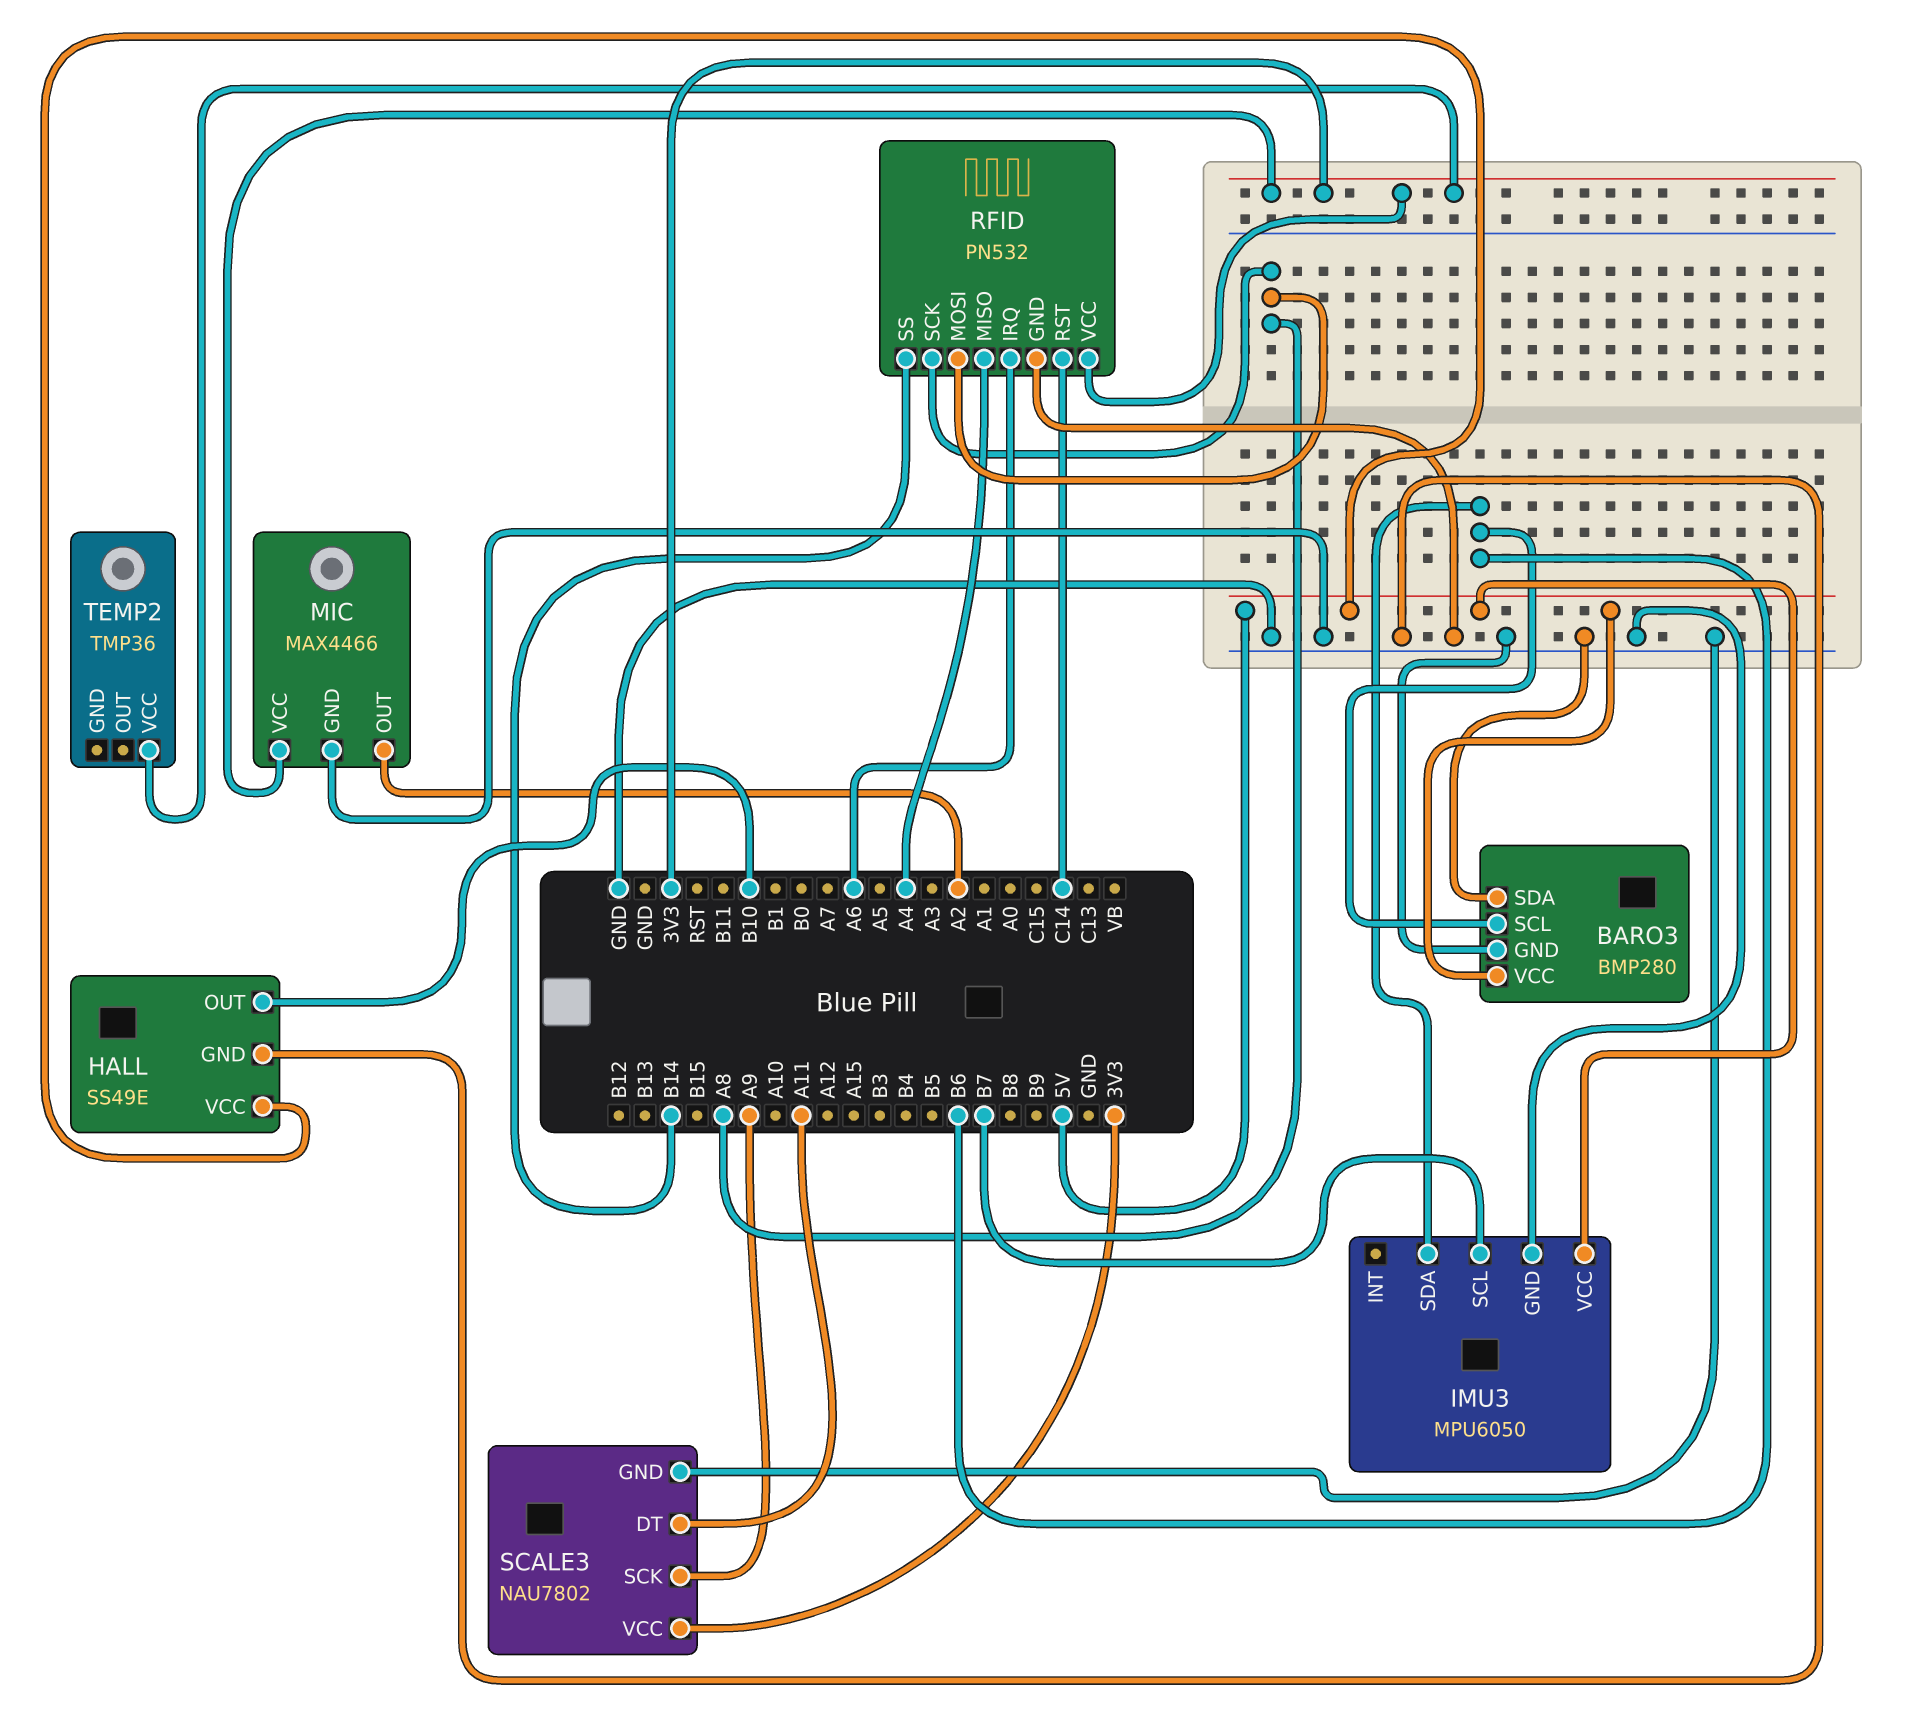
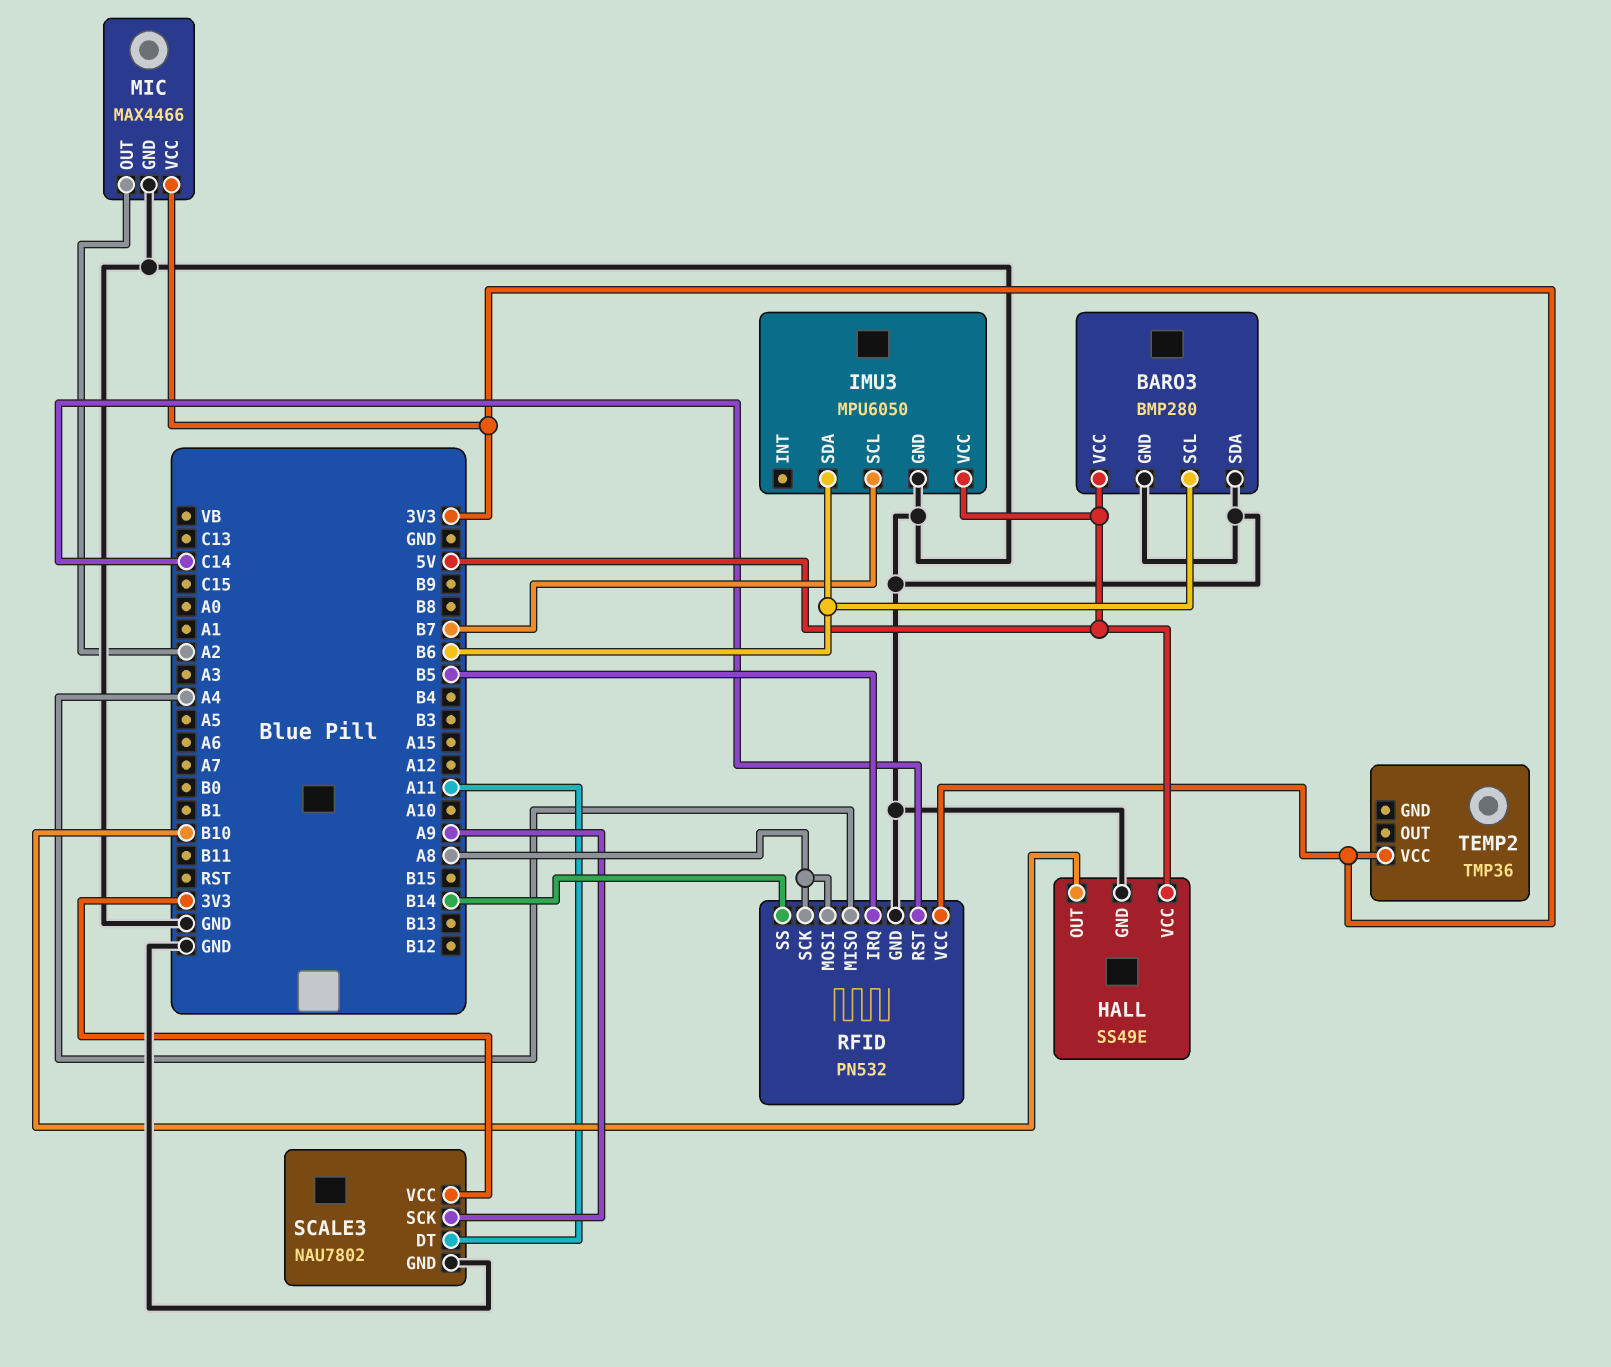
RFID pin IRQ: A6 -> B5

